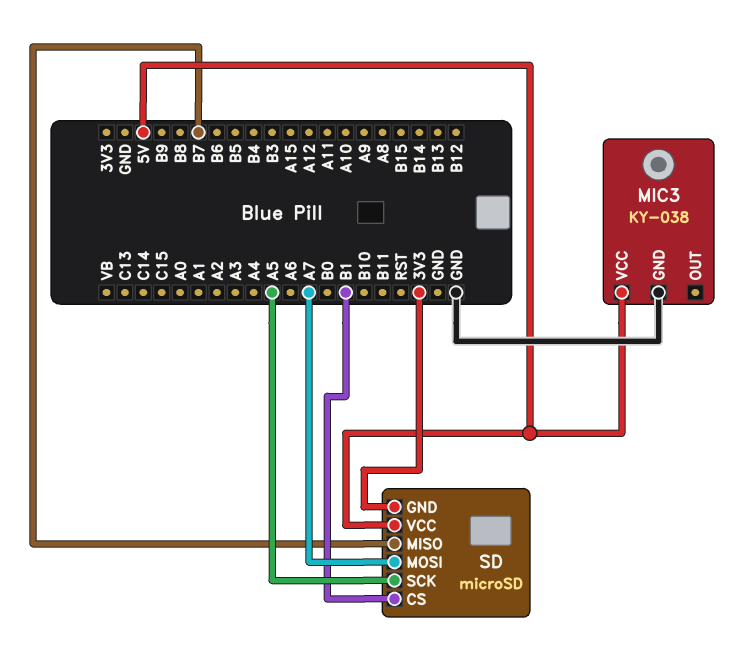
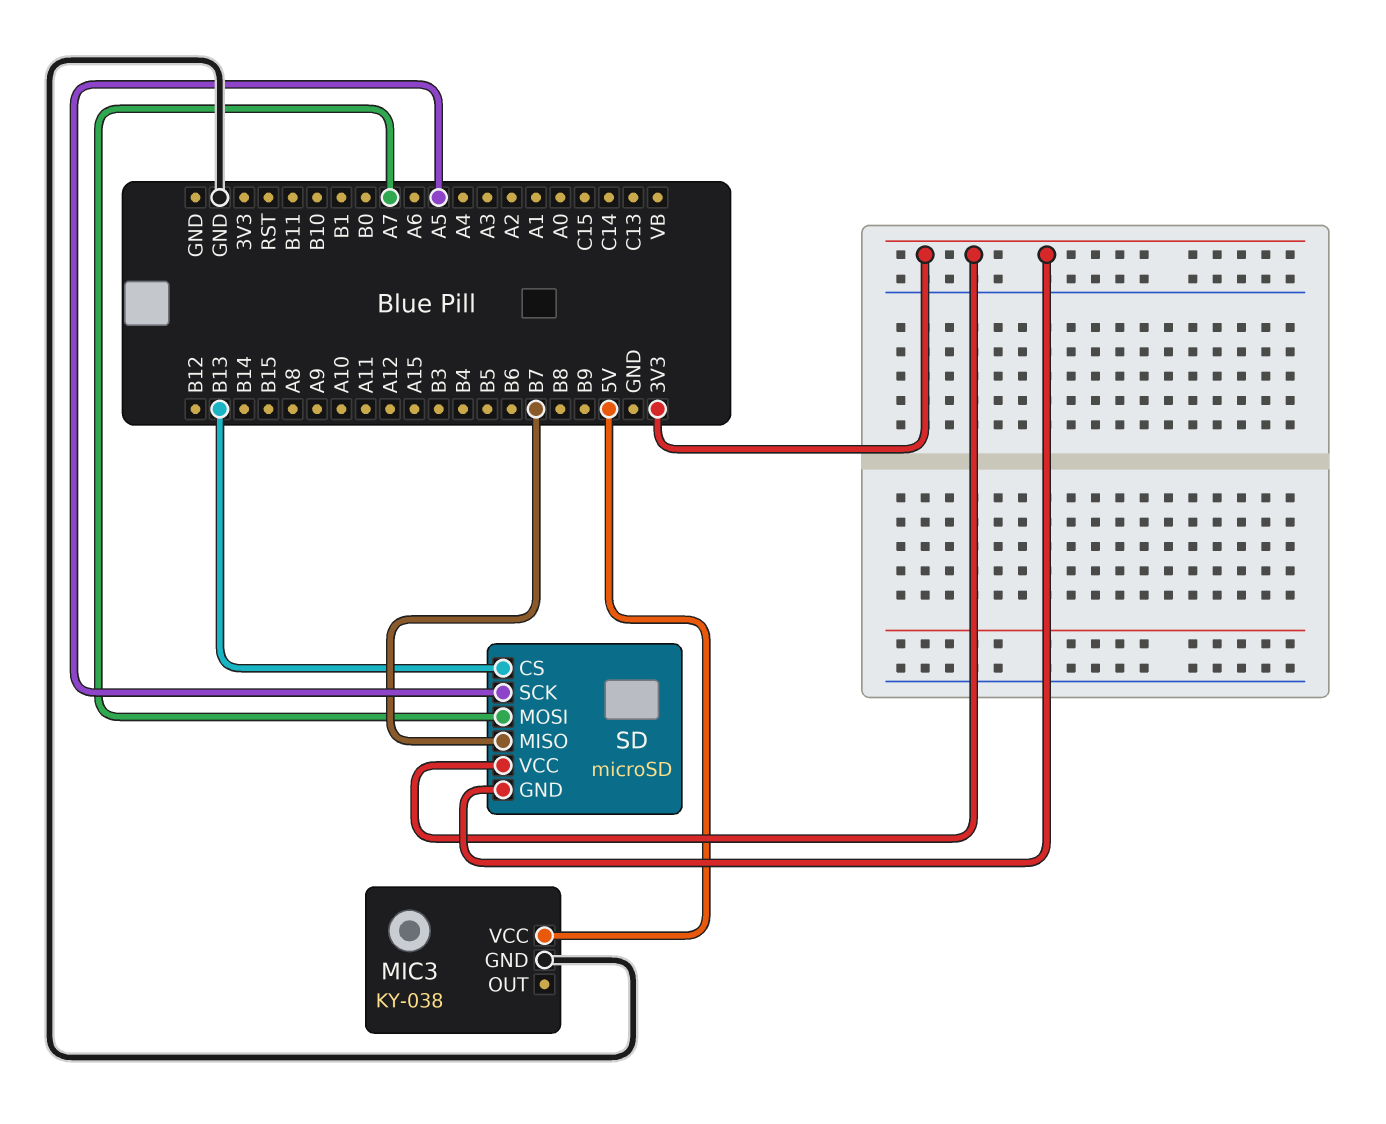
SD pin CS: B1 -> B13
SD pin VCC: 5V -> 3V3

